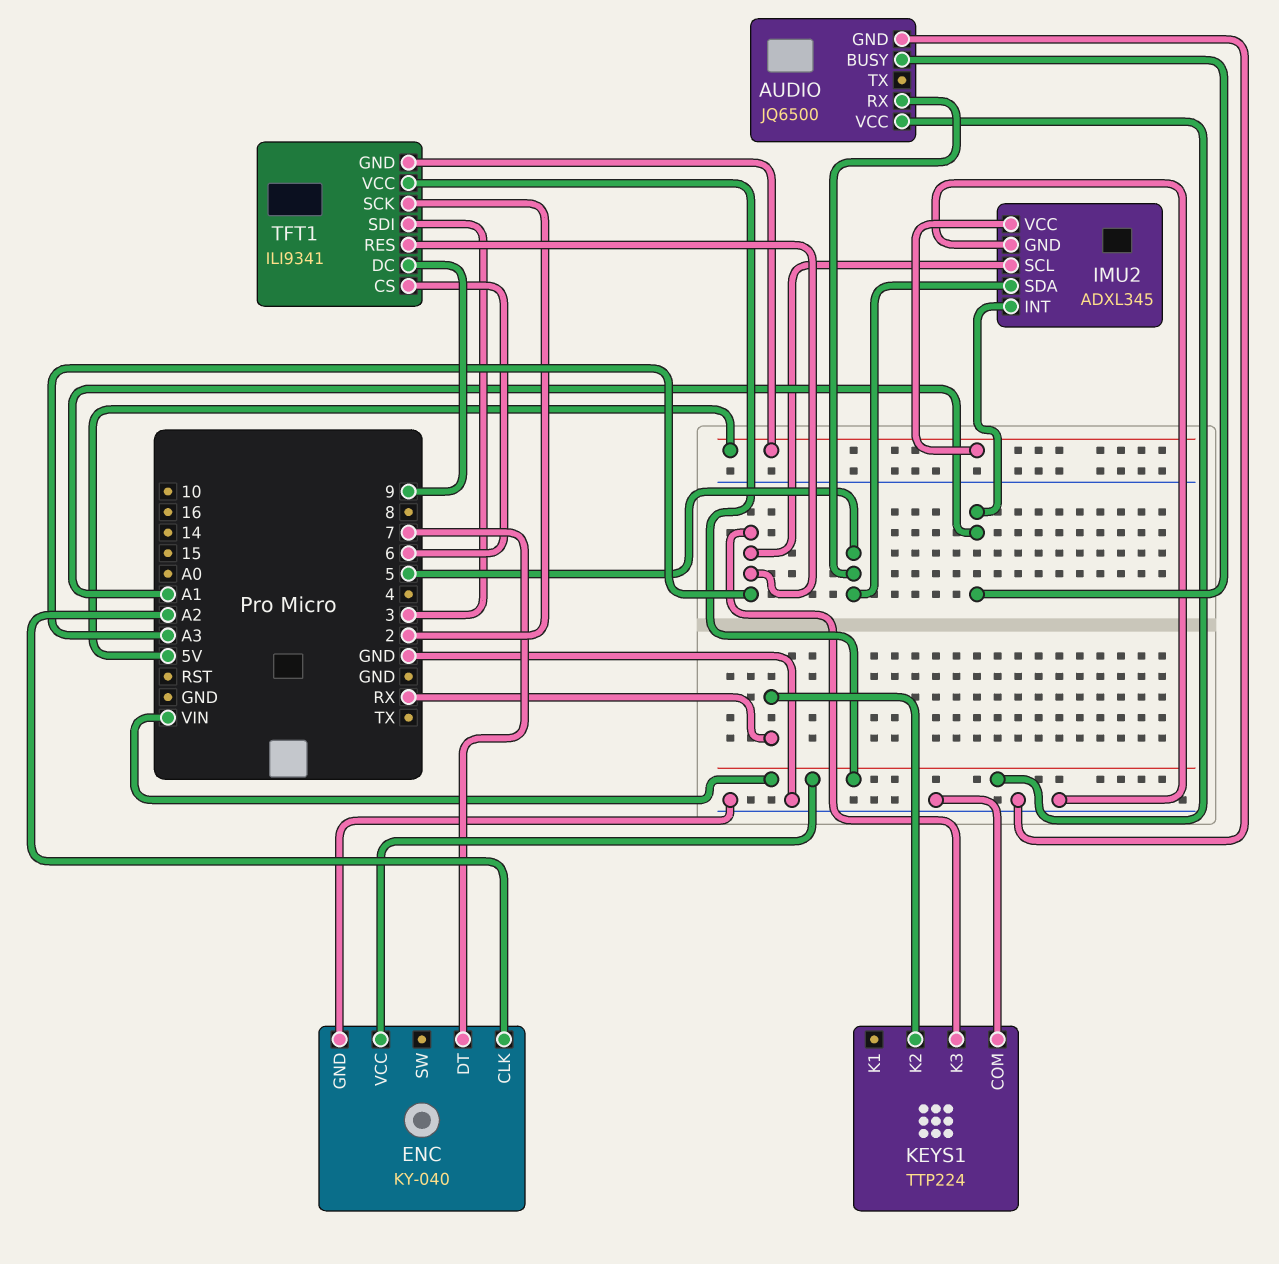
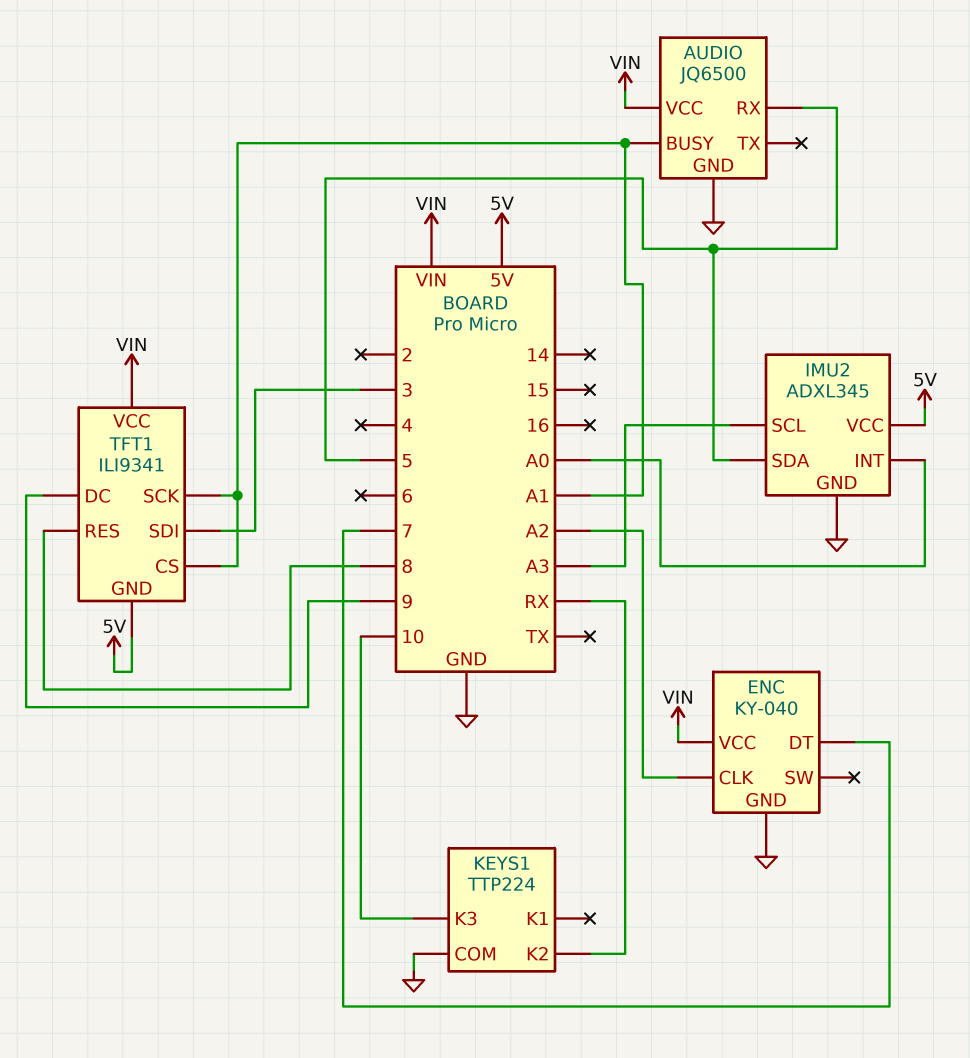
IMU2 pin INT: A1 -> A0
KEYS1 pin K3: A3 -> 10
TFT1 pin CS: 6 -> A1
TFT1 pin RES: A3 -> 8
TFT1 pin SCK: 2 -> A1

